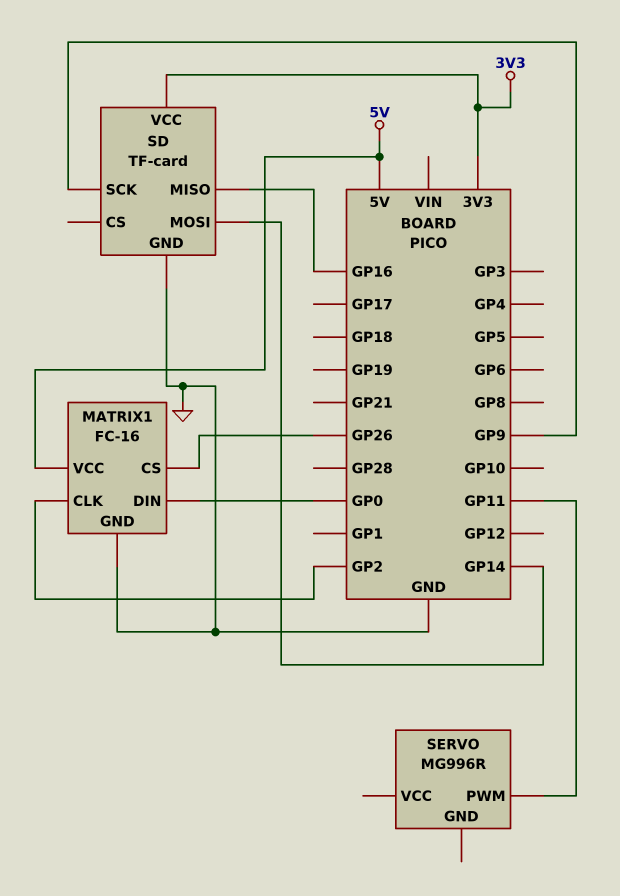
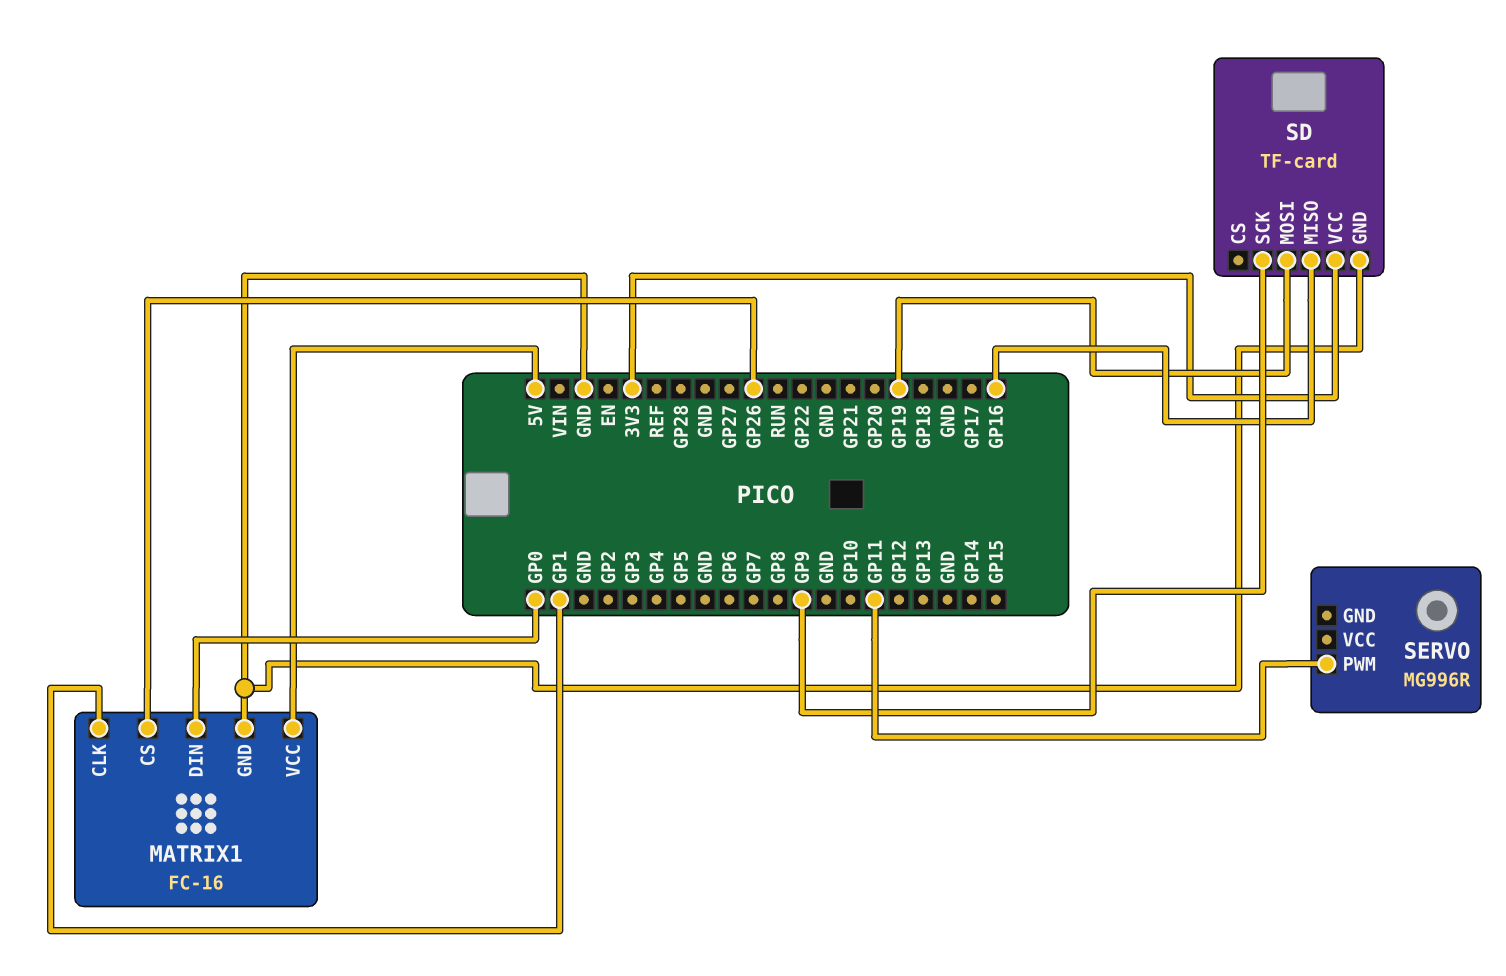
MATRIX1 pin CLK: GP2 -> GP1
SD pin MOSI: GP14 -> GP19

